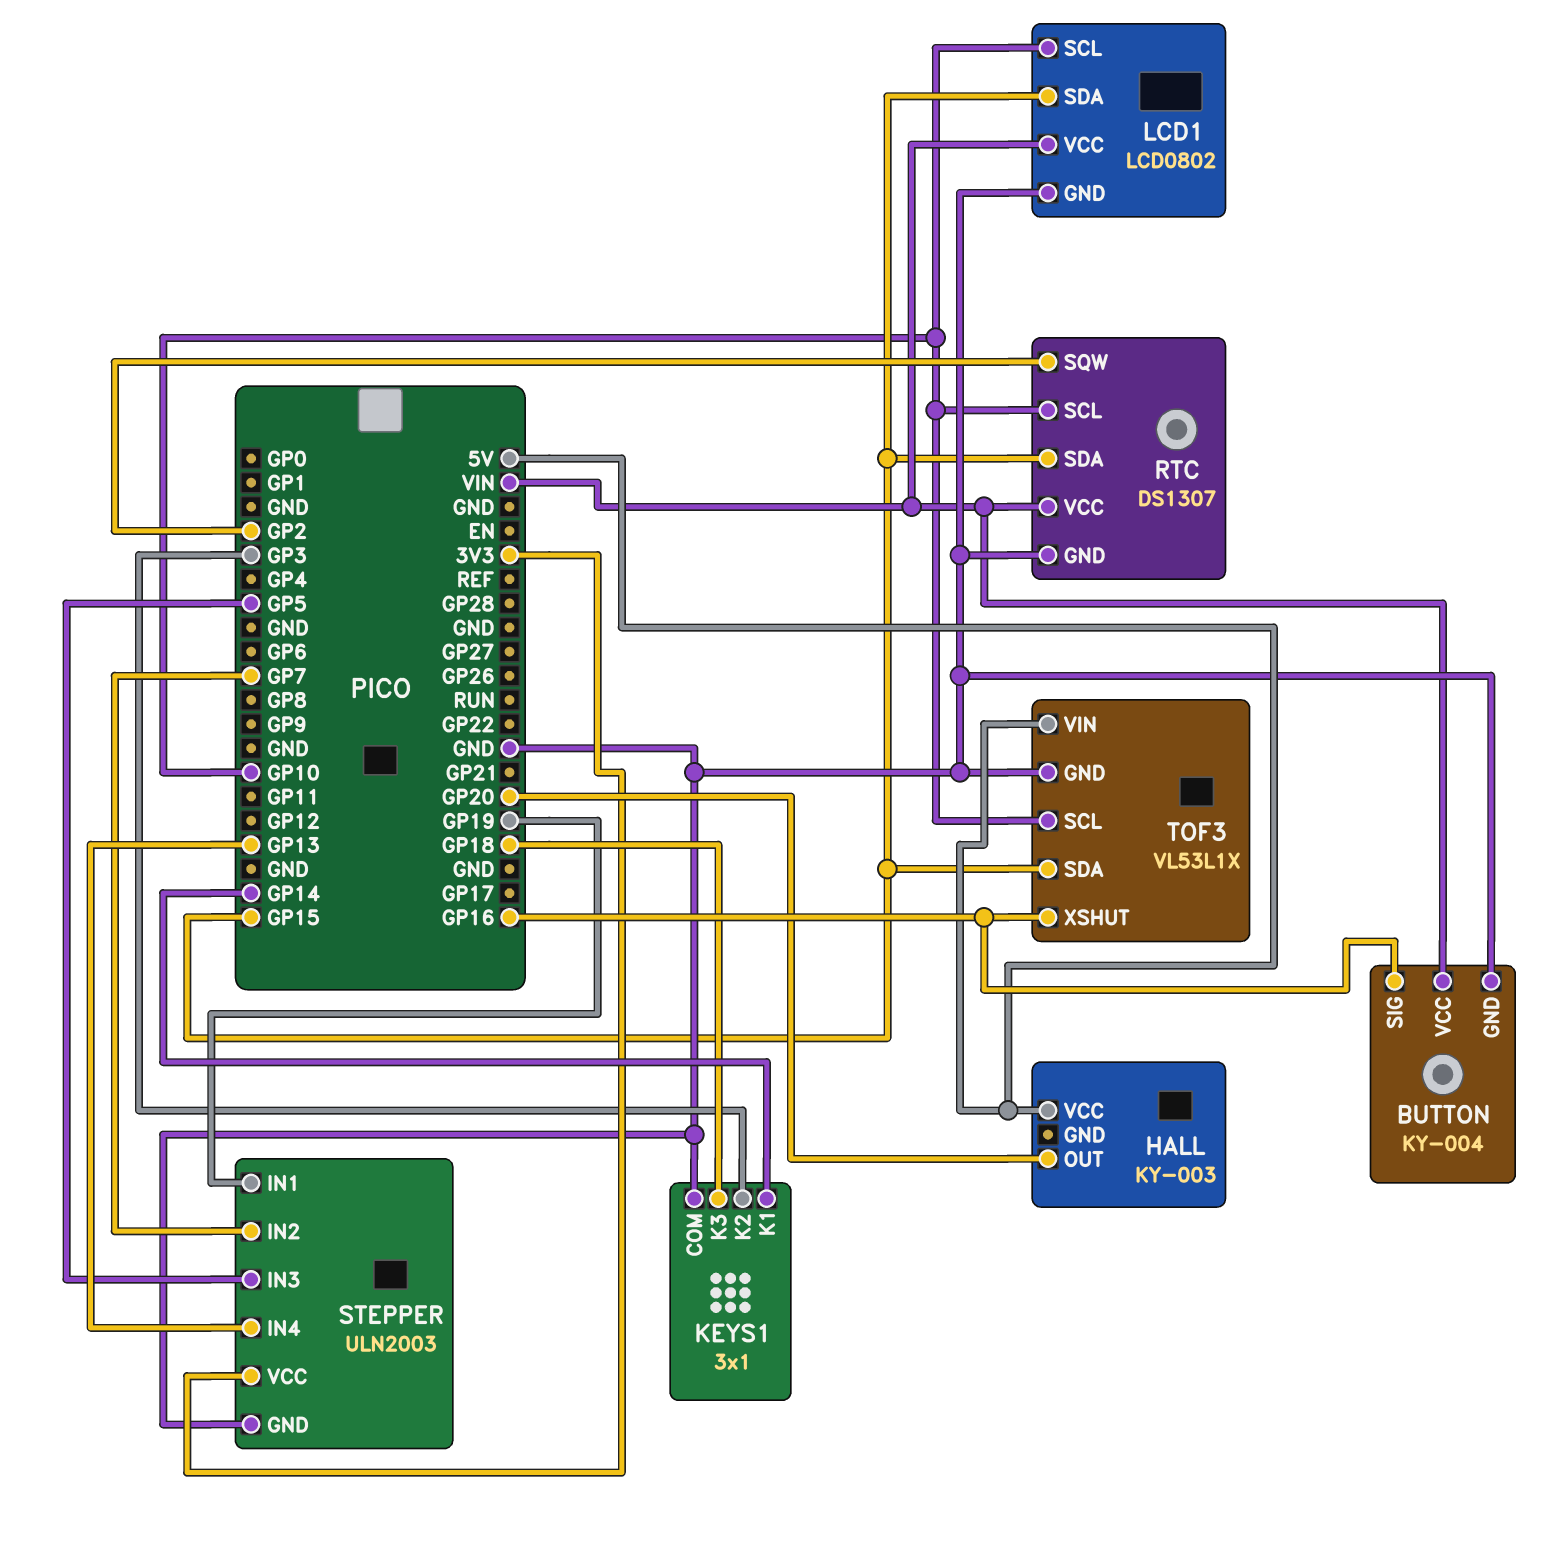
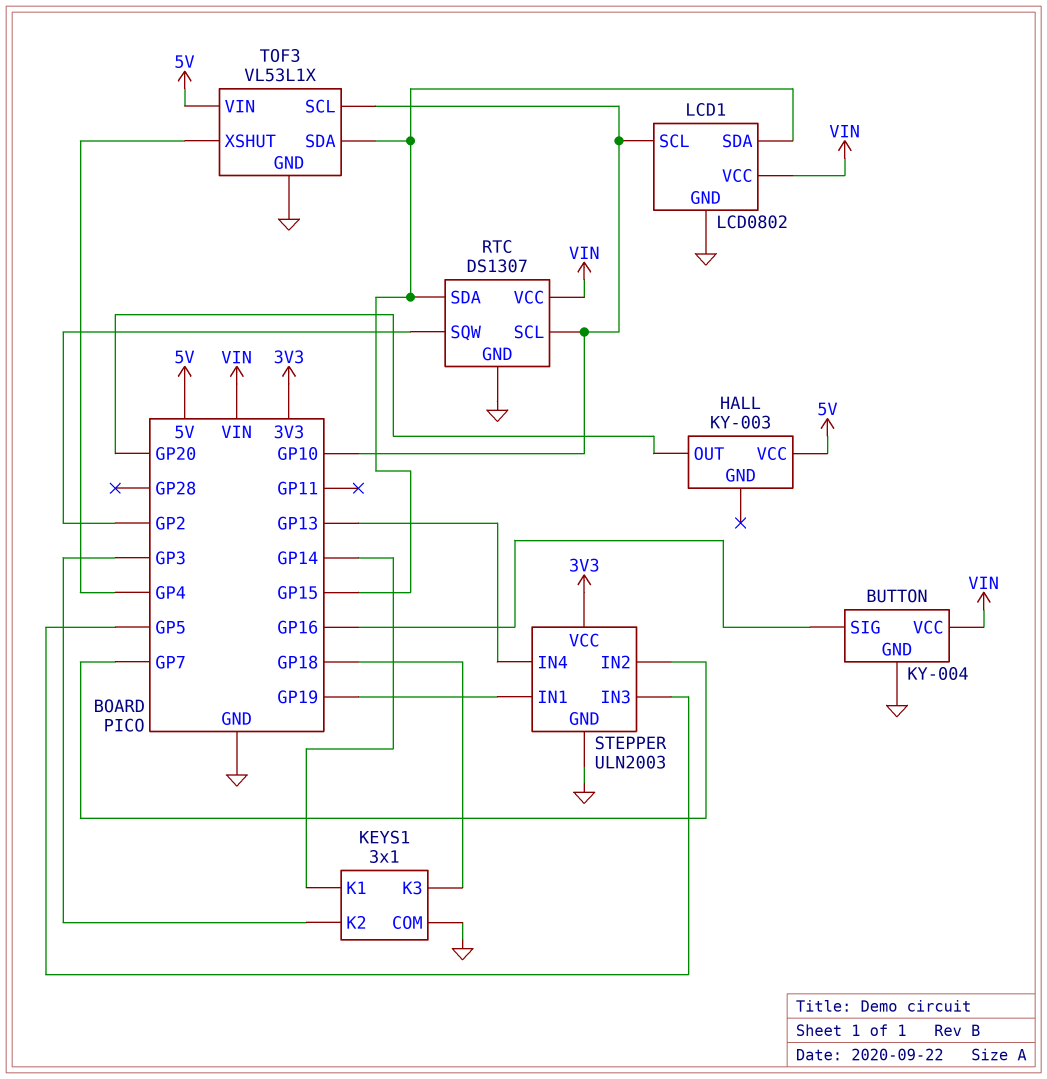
TOF3 pin XSHUT: GP16 -> GP4

